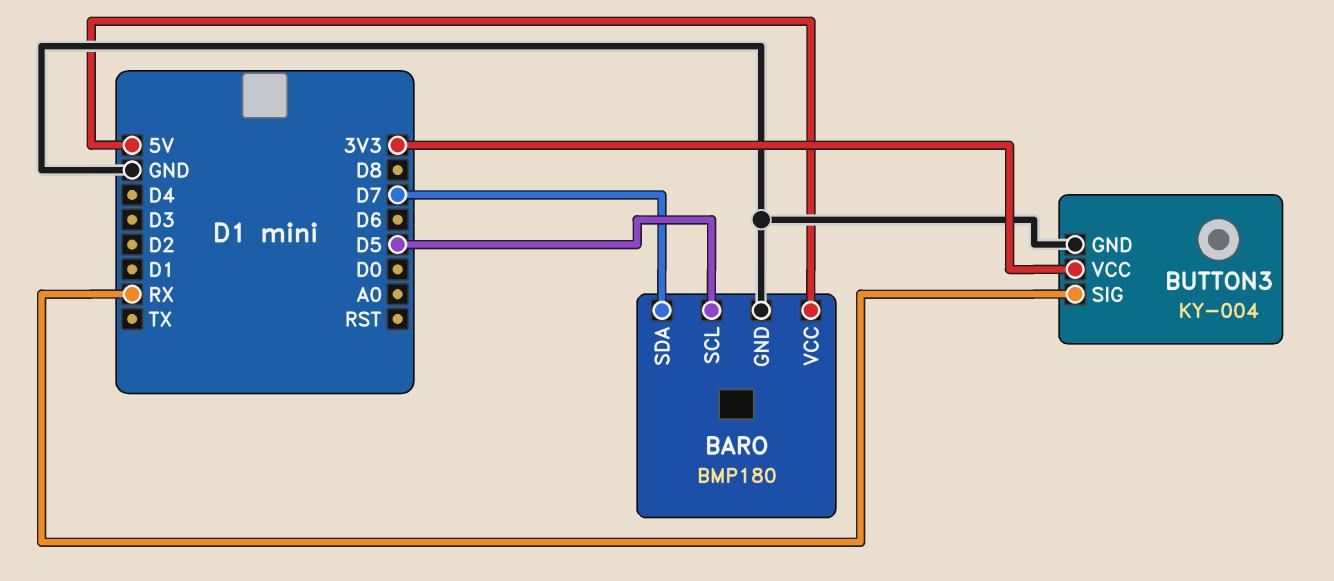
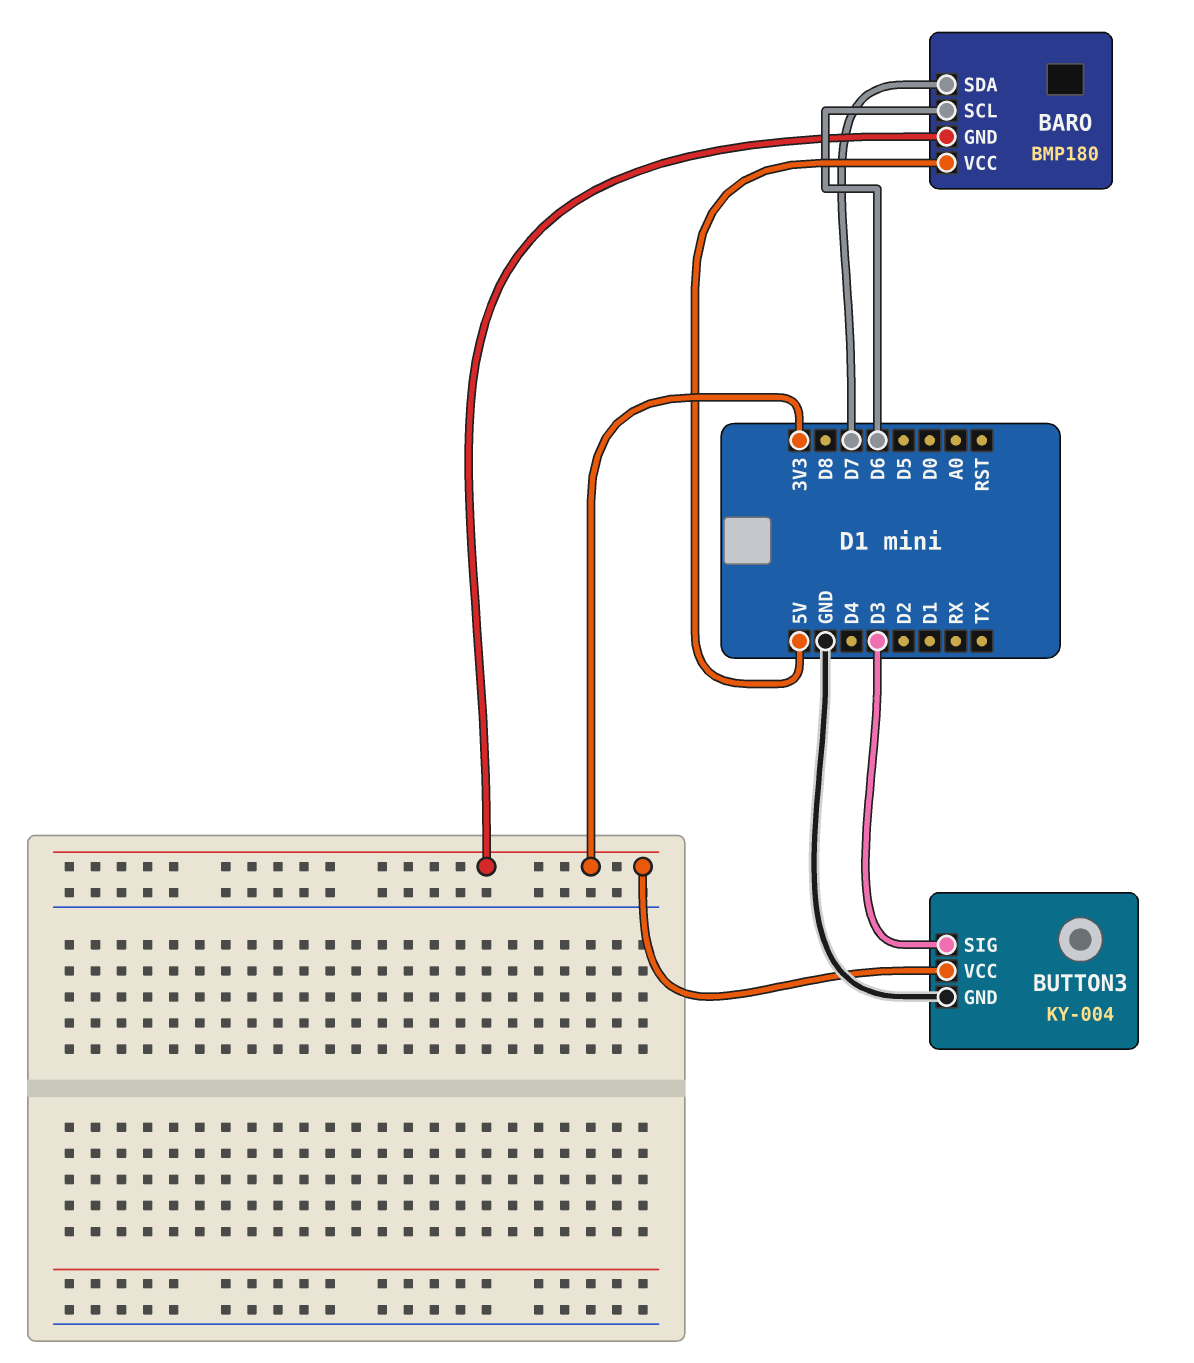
BARO pin GND: GND -> 3V3
BARO pin SCL: D5 -> D6
BUTTON3 pin SIG: RX -> D3

